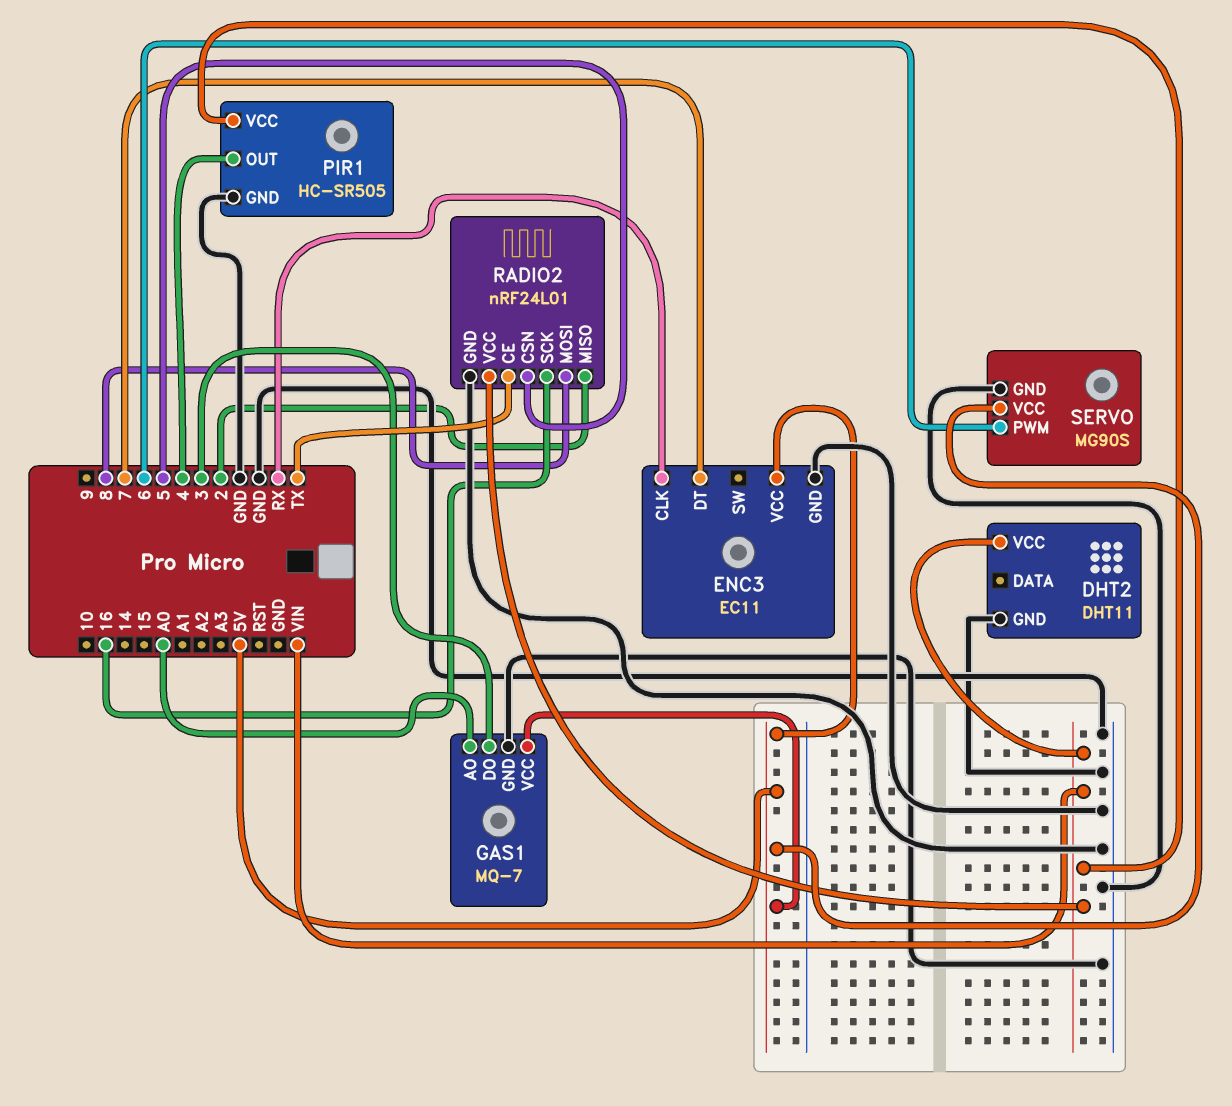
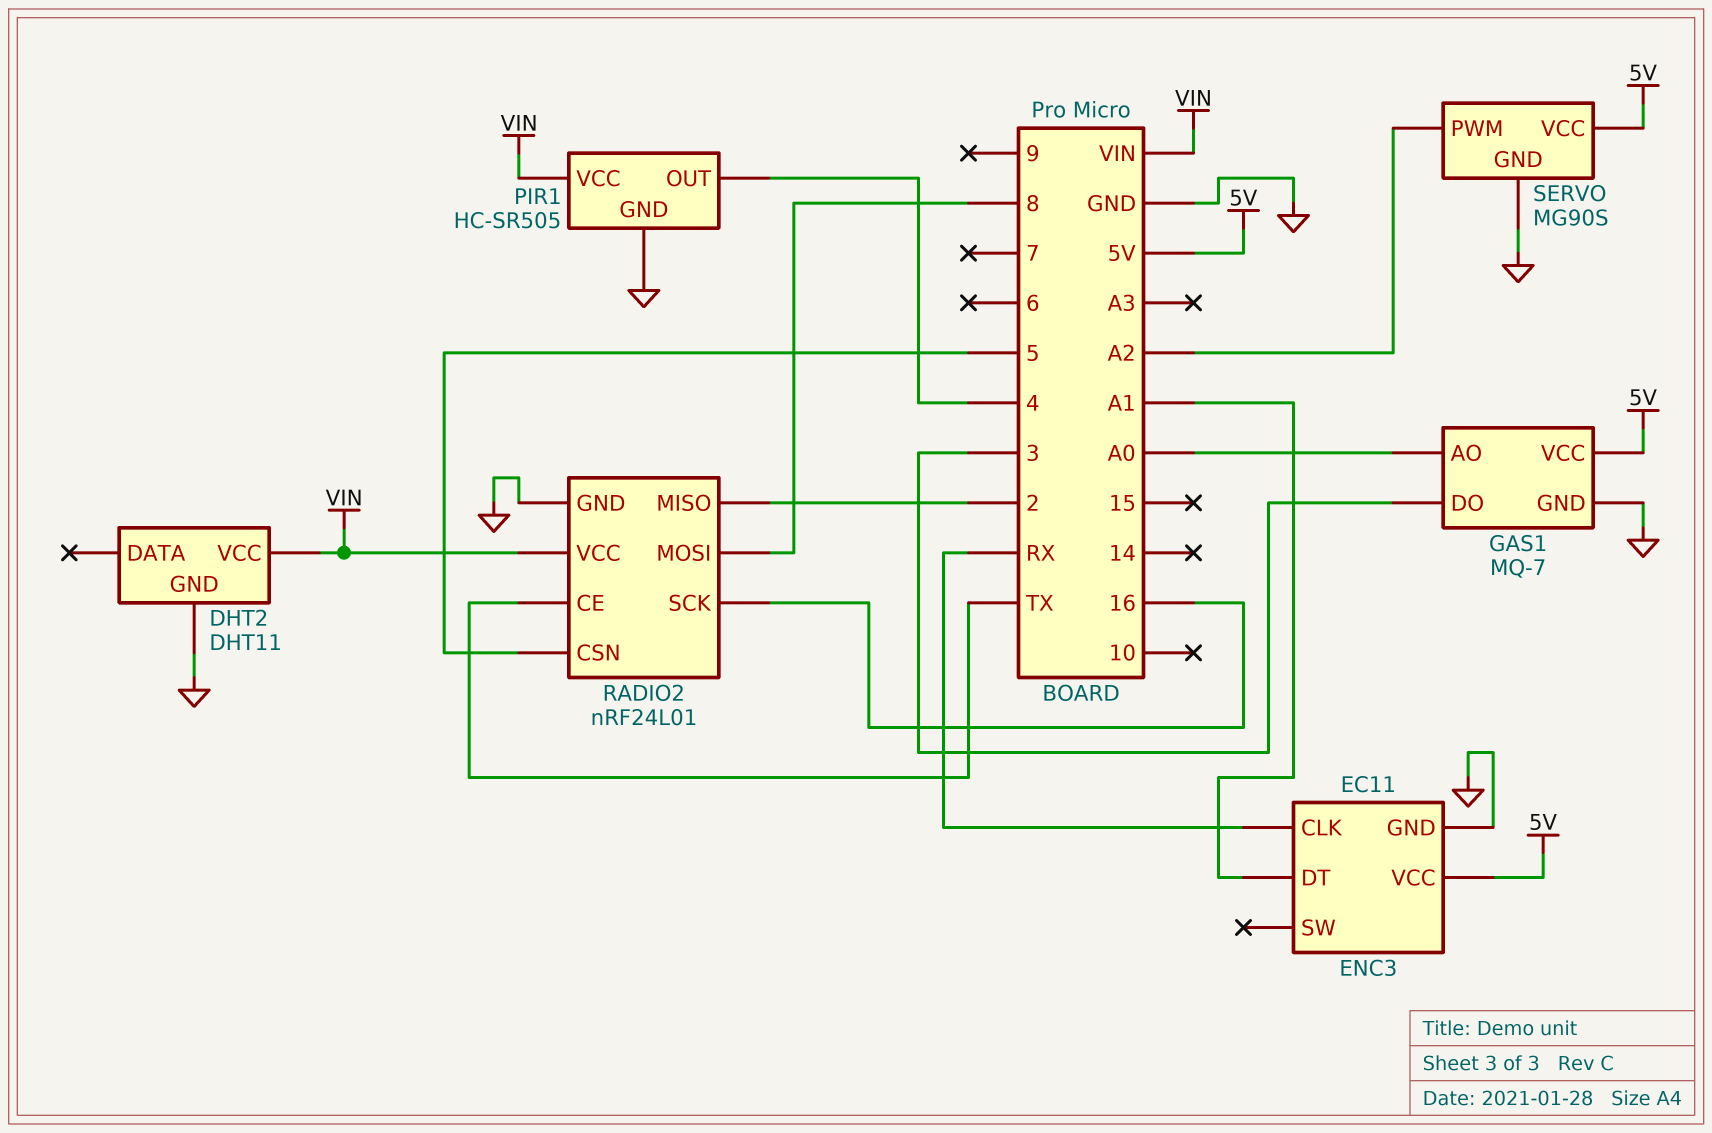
ENC3 pin DT: 7 -> A1
SERVO pin PWM: 6 -> A2

